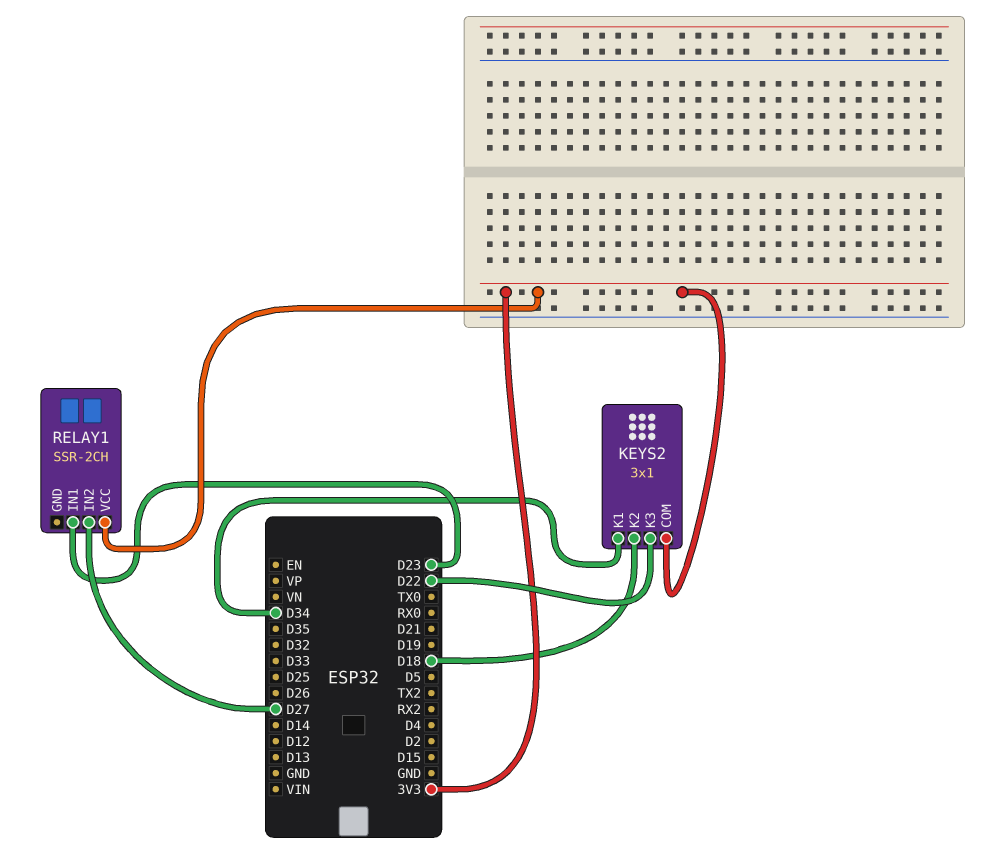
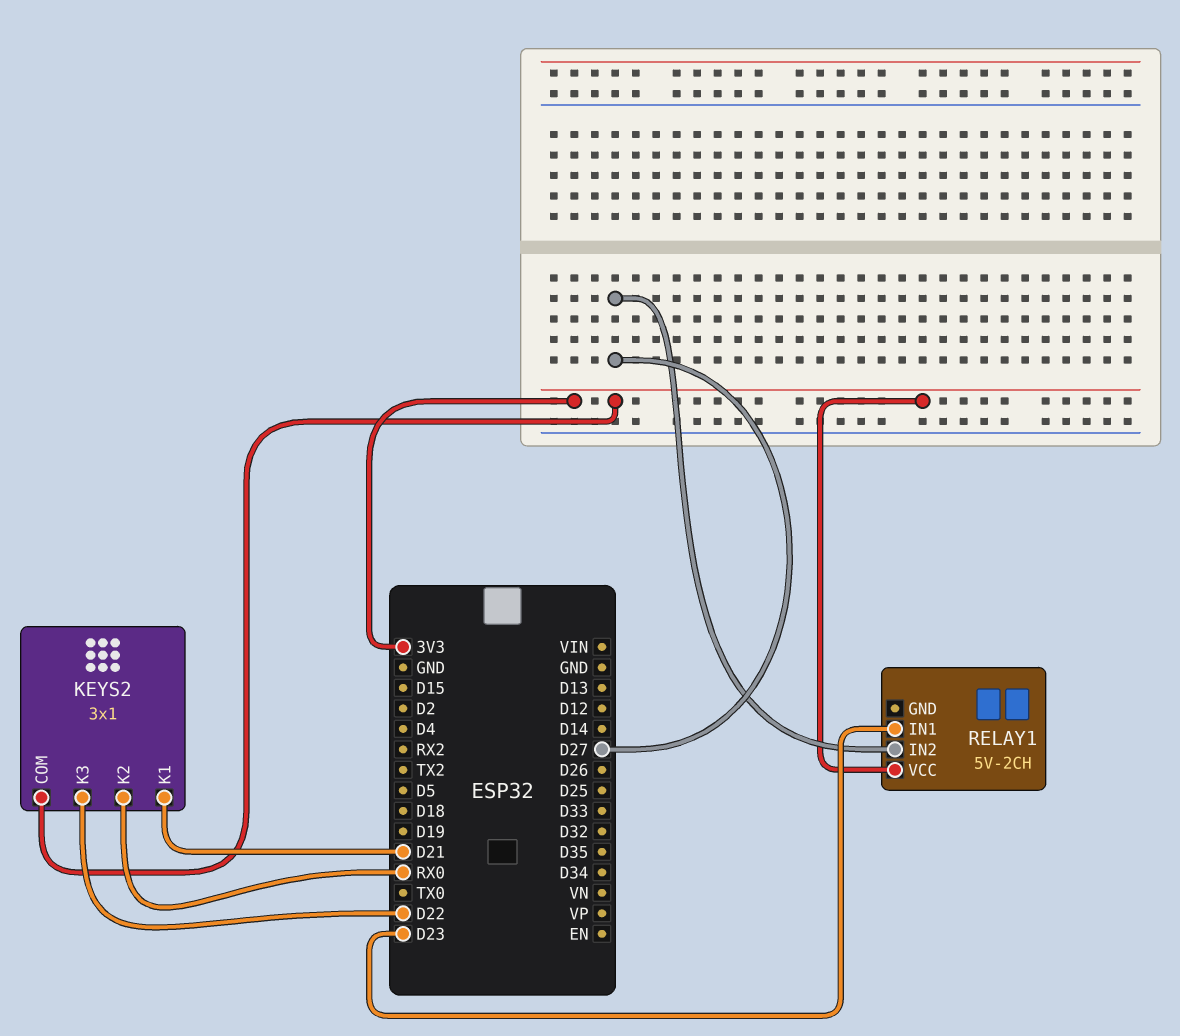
KEYS2 pin K1: D34 -> D21
KEYS2 pin K2: D18 -> RX0
RELAY1: SSR-2CH -> 5V-2CH

